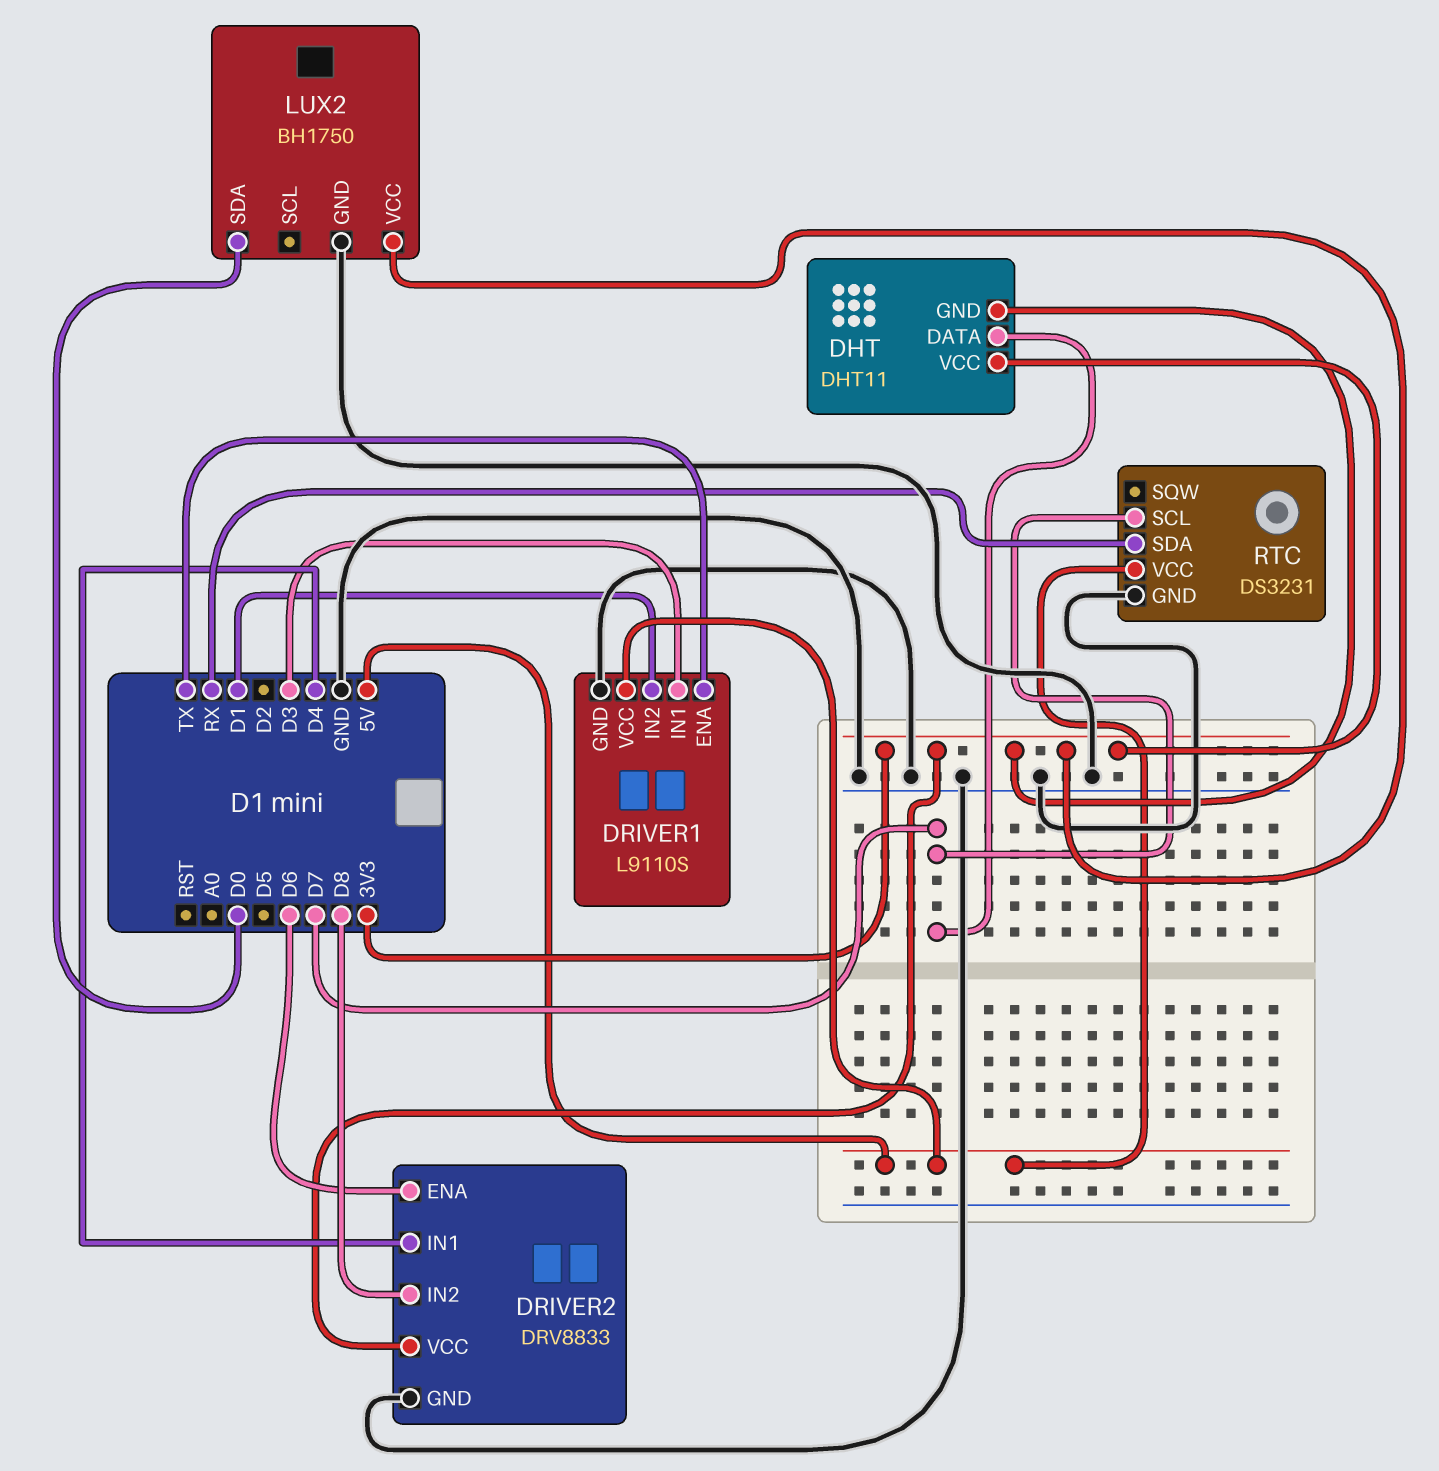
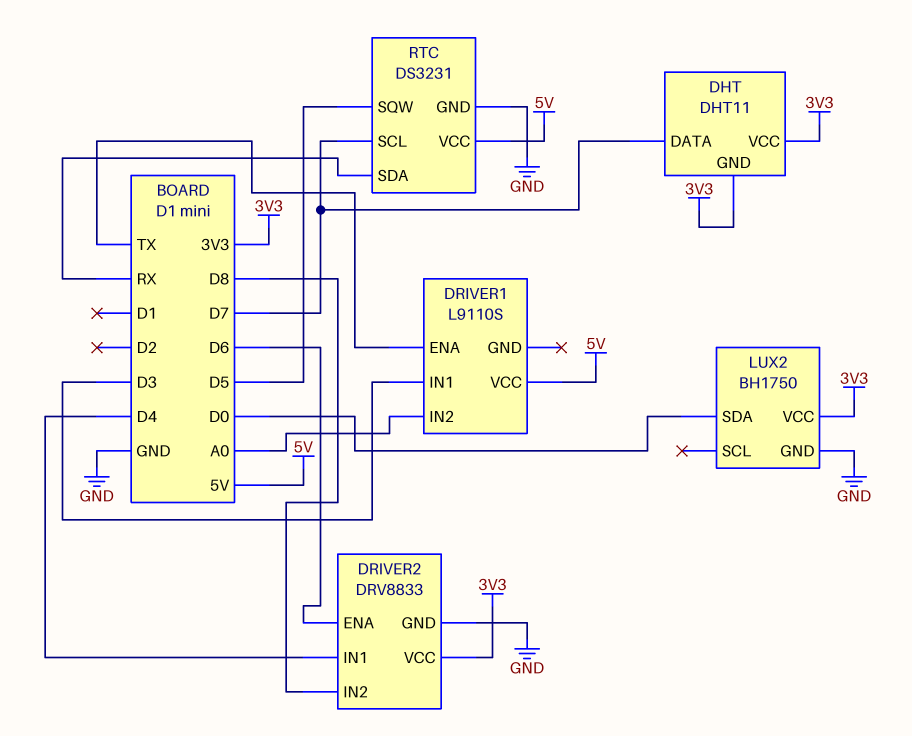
DRIVER1 pin GND: GND -> none
DRIVER1 pin IN2: D1 -> A0
RTC pin SQW: none -> D5

